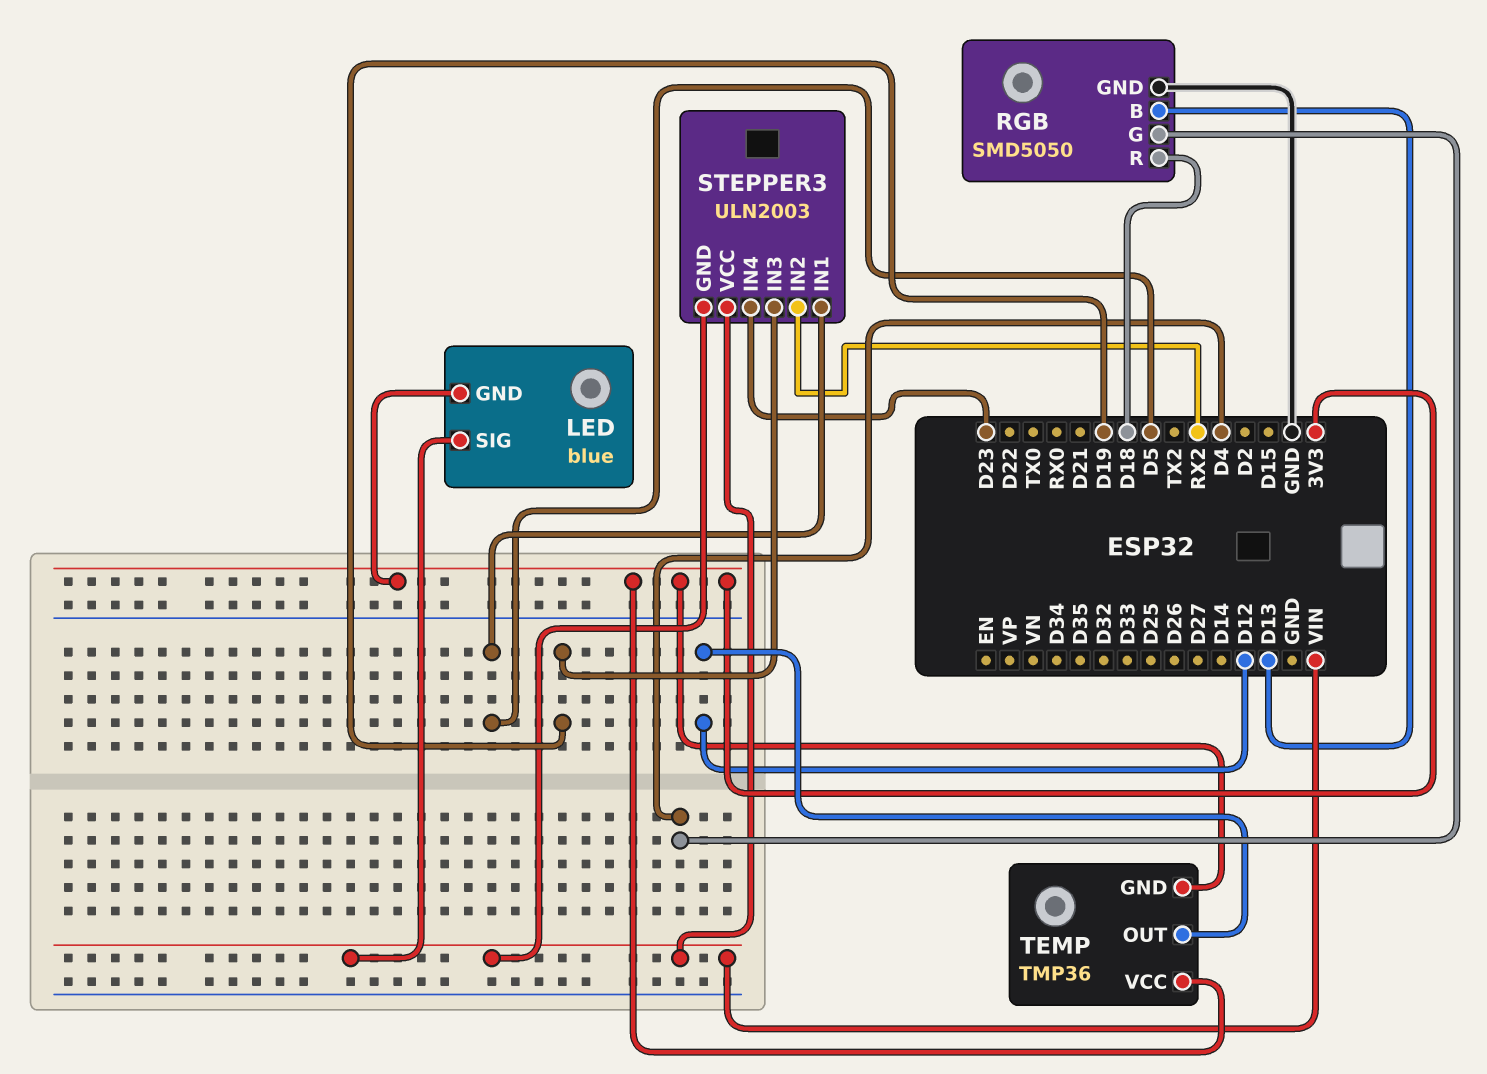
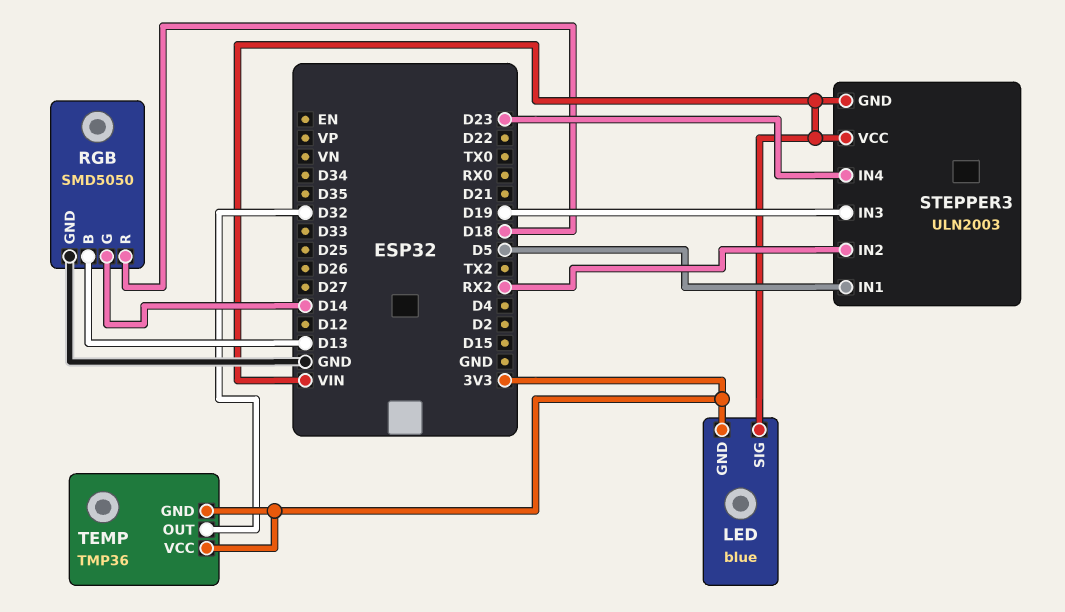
RGB pin G: D4 -> D14
TEMP pin OUT: D12 -> D32

